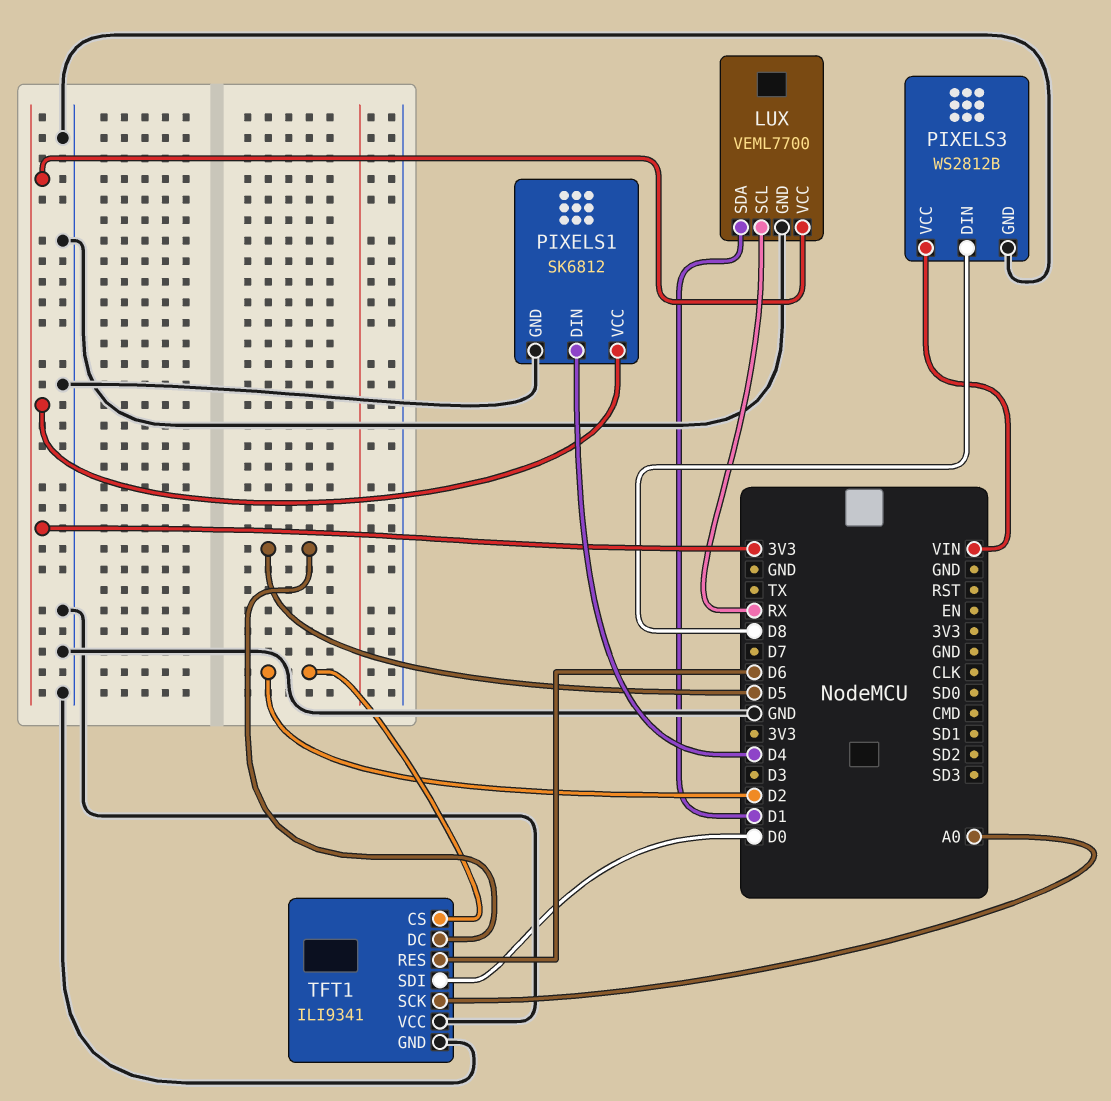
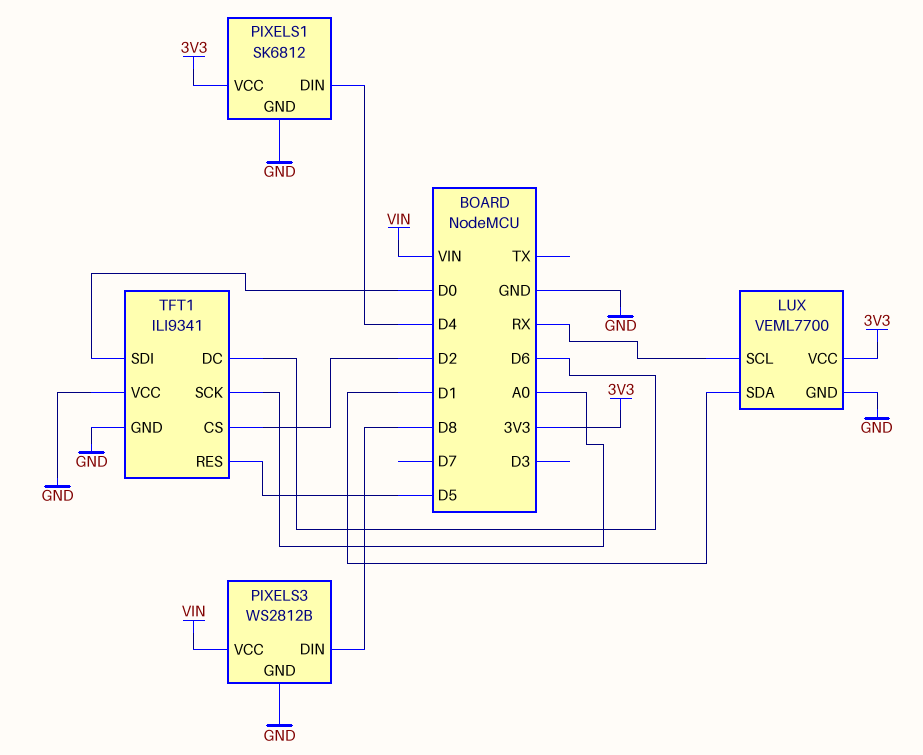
TFT1 pin DC: D5 -> D6
TFT1 pin RES: D6 -> D5

